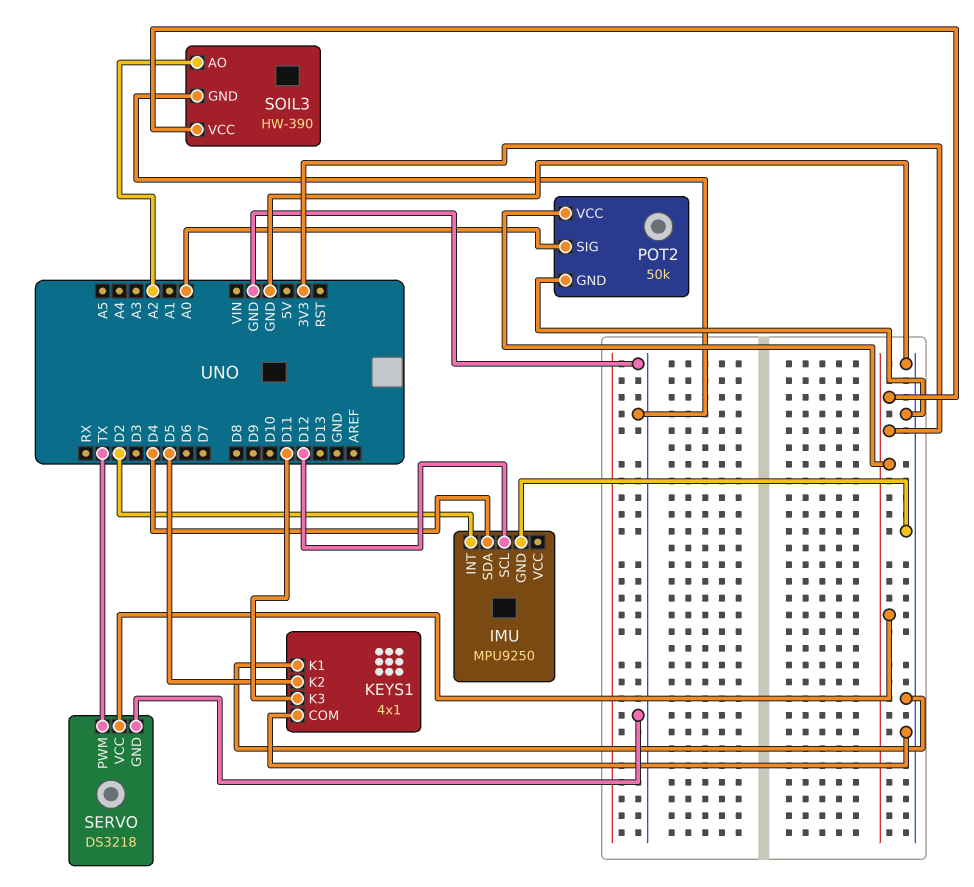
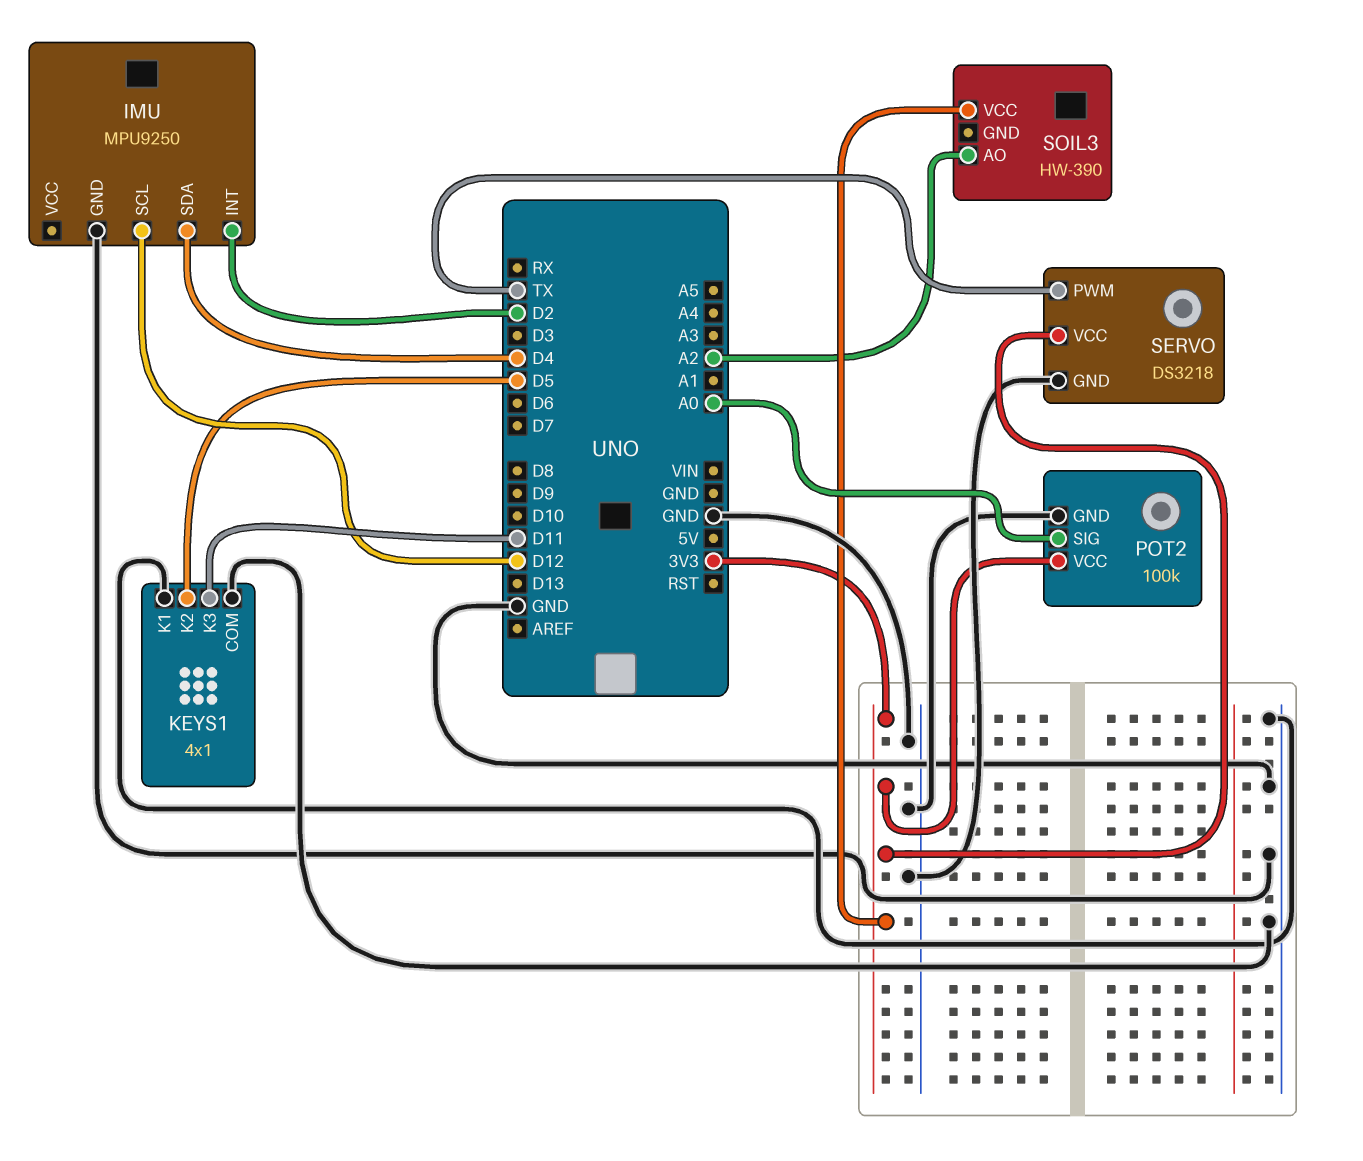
POT2: 50k -> 100k
SOIL3 pin GND: GND -> none

